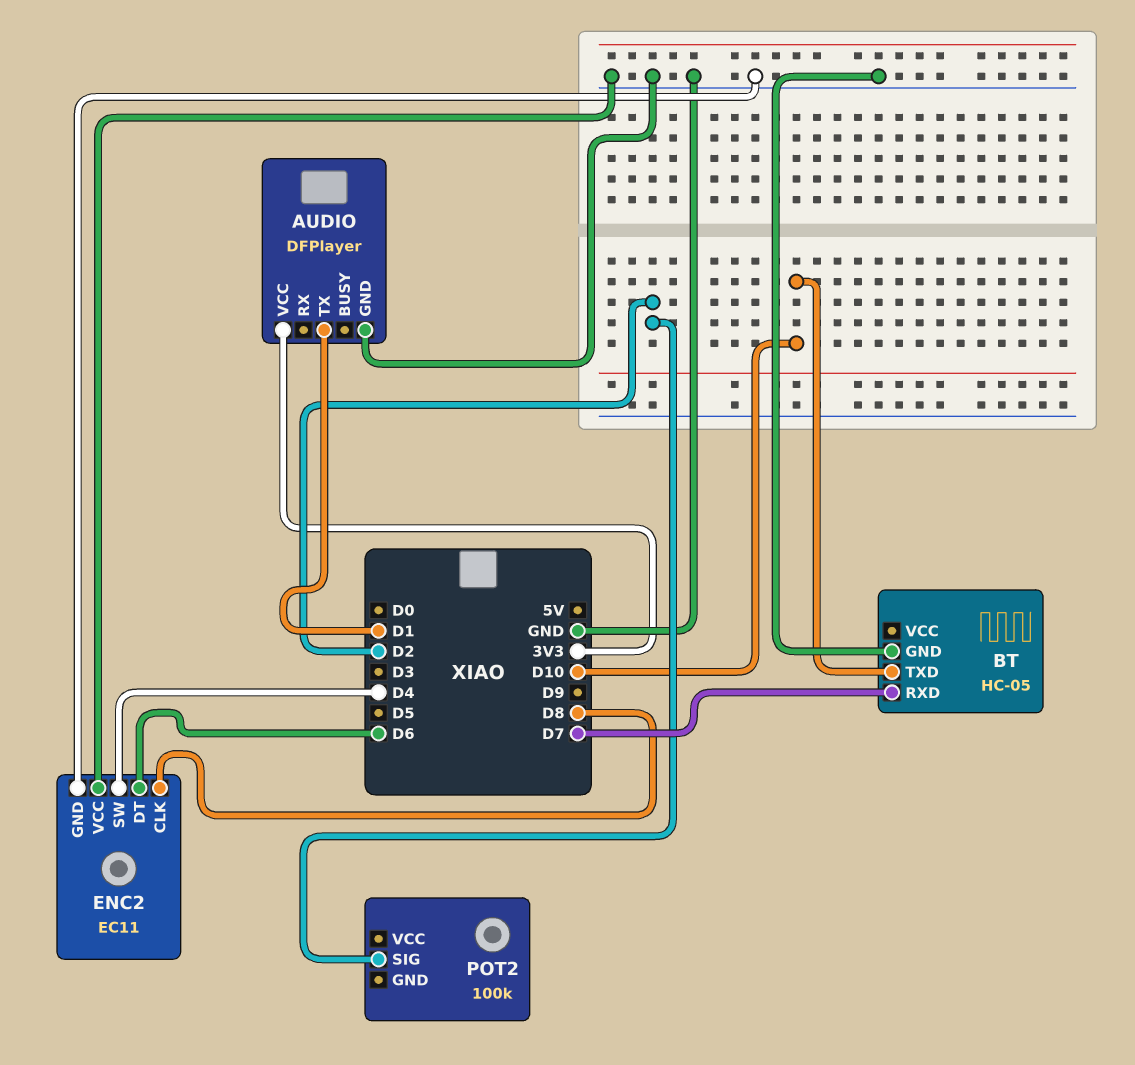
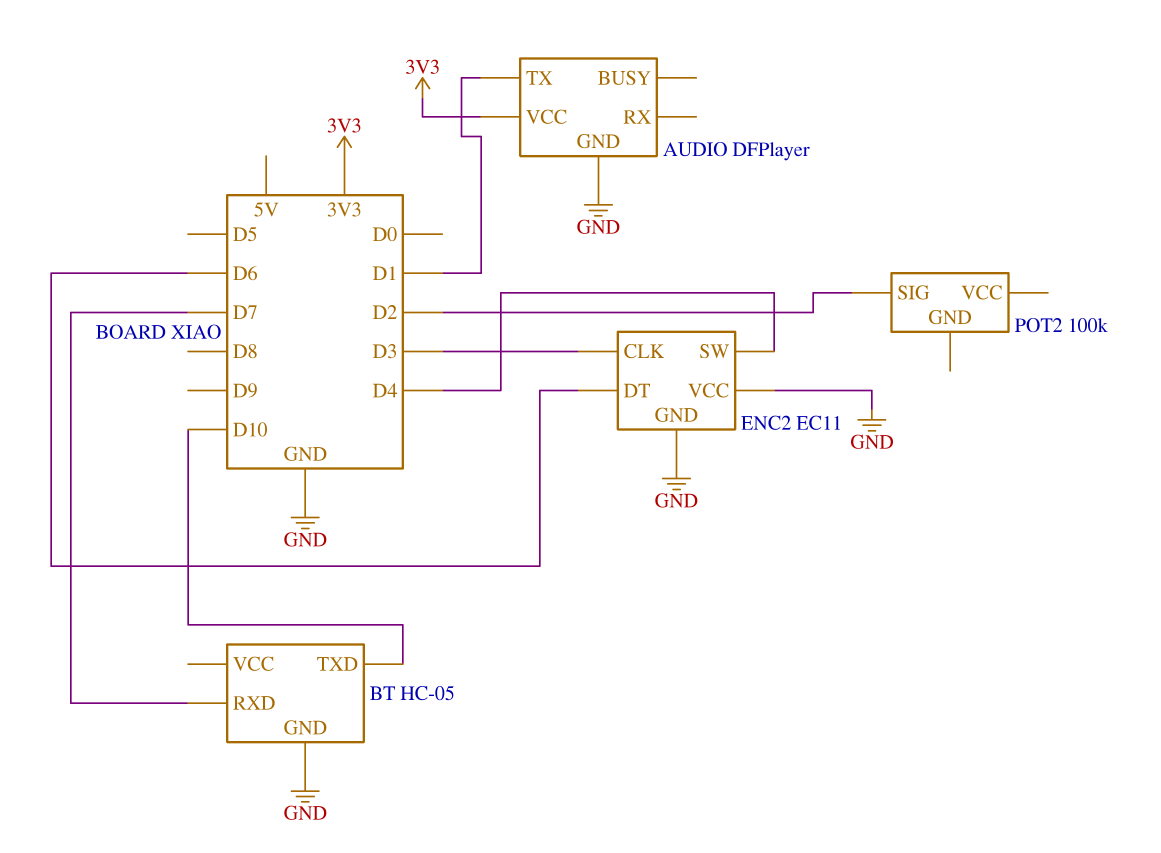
ENC2 pin CLK: D8 -> D3

